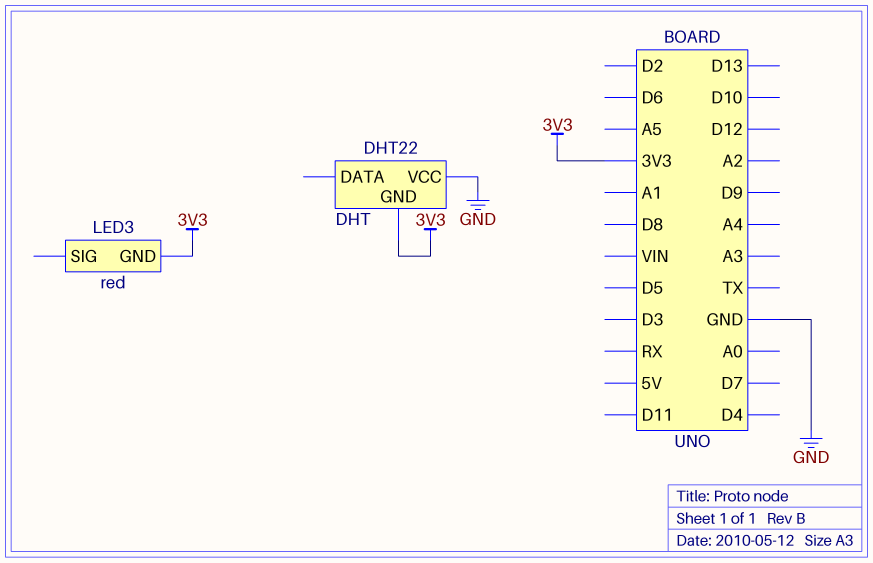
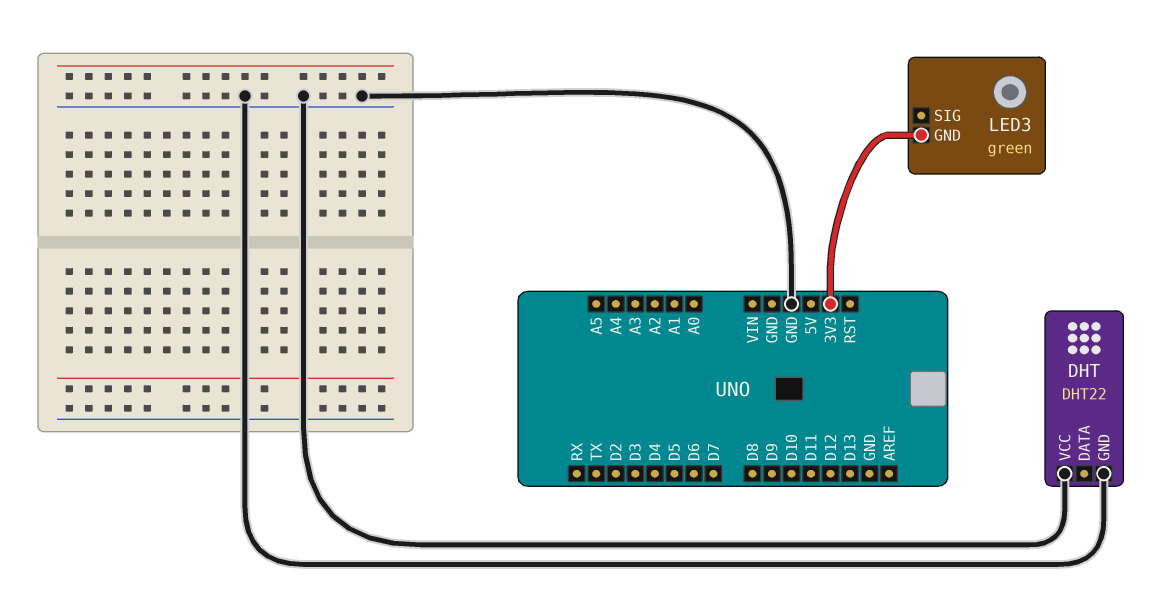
DHT pin GND: 3V3 -> GND
LED3: red -> green

